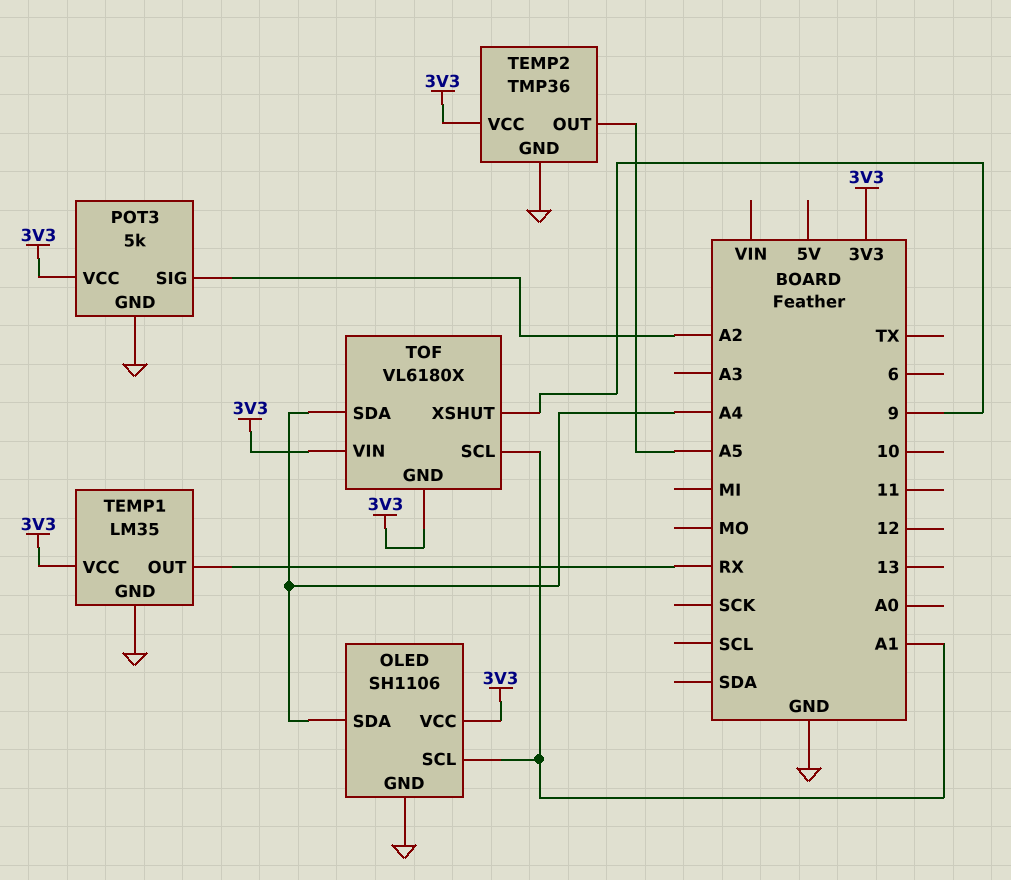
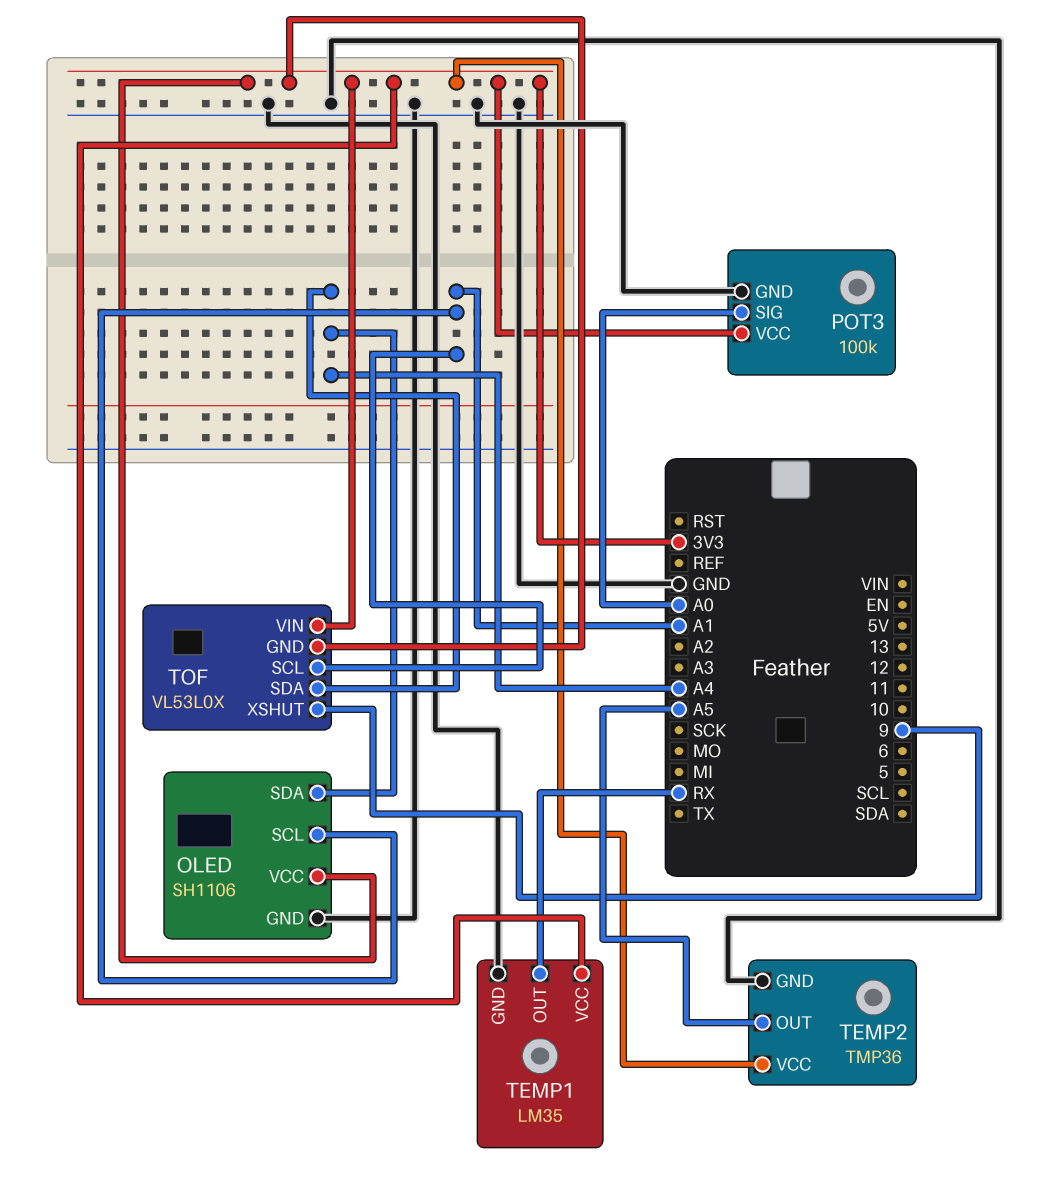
POT3: 5k -> 100k
POT3 pin SIG: A2 -> A0
TOF: VL6180X -> VL53L0X

